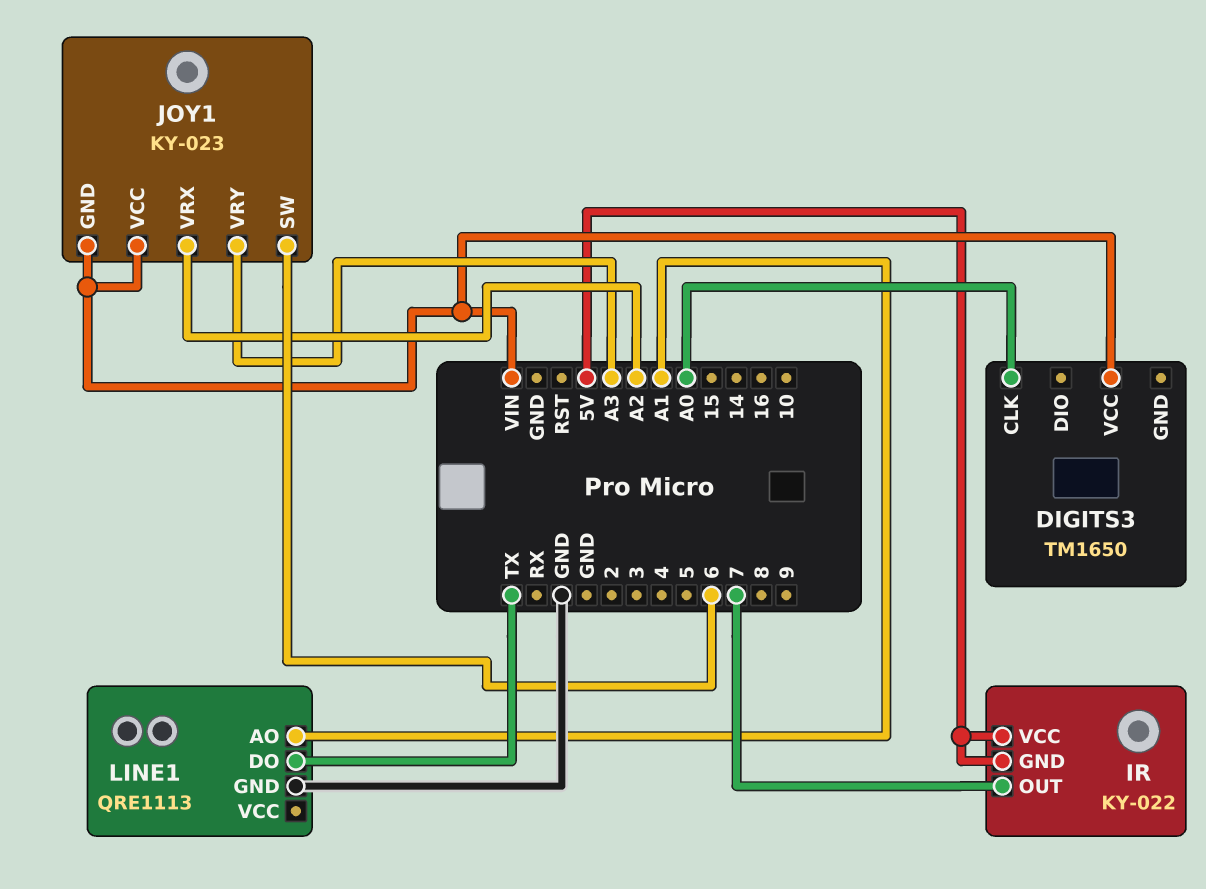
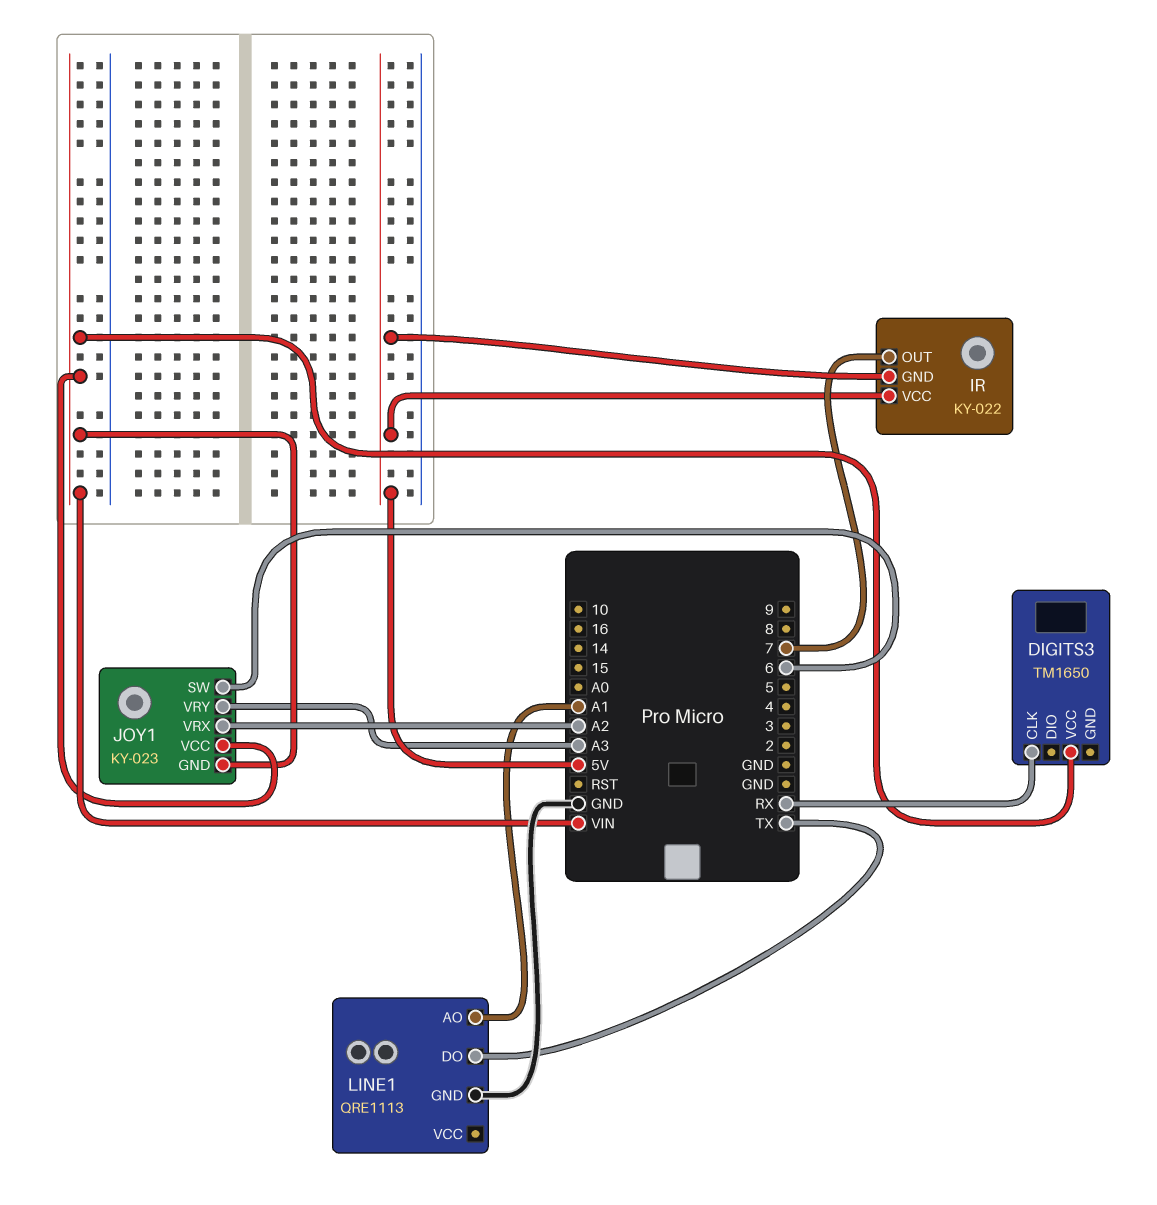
DIGITS3 pin CLK: A0 -> RX

